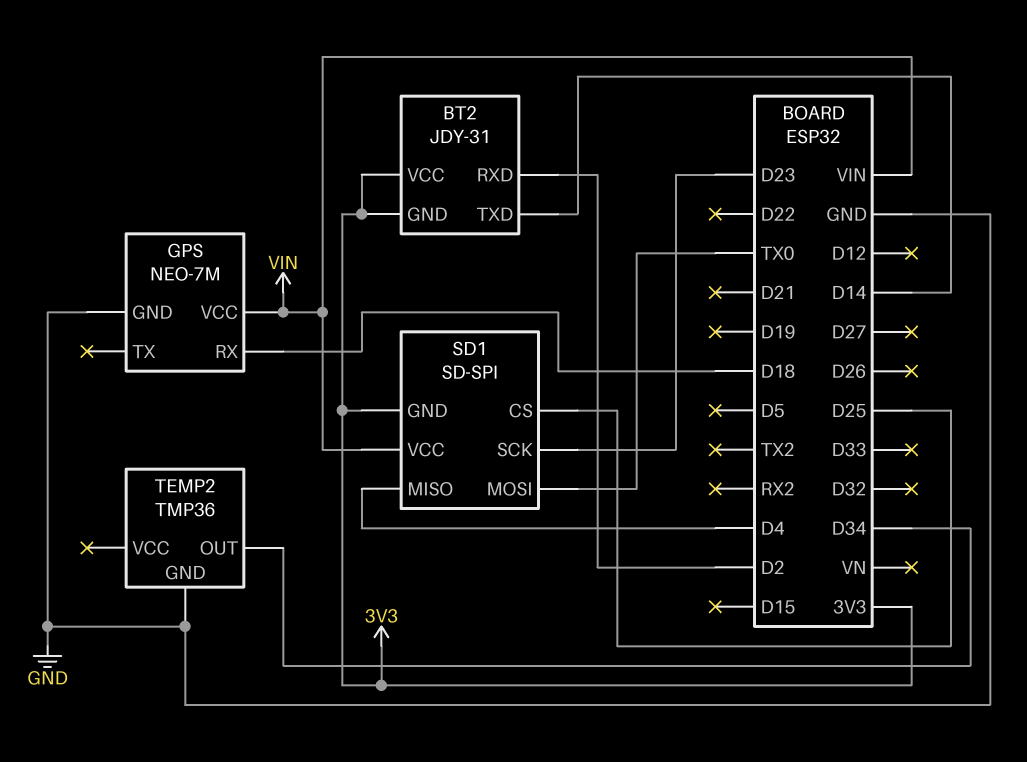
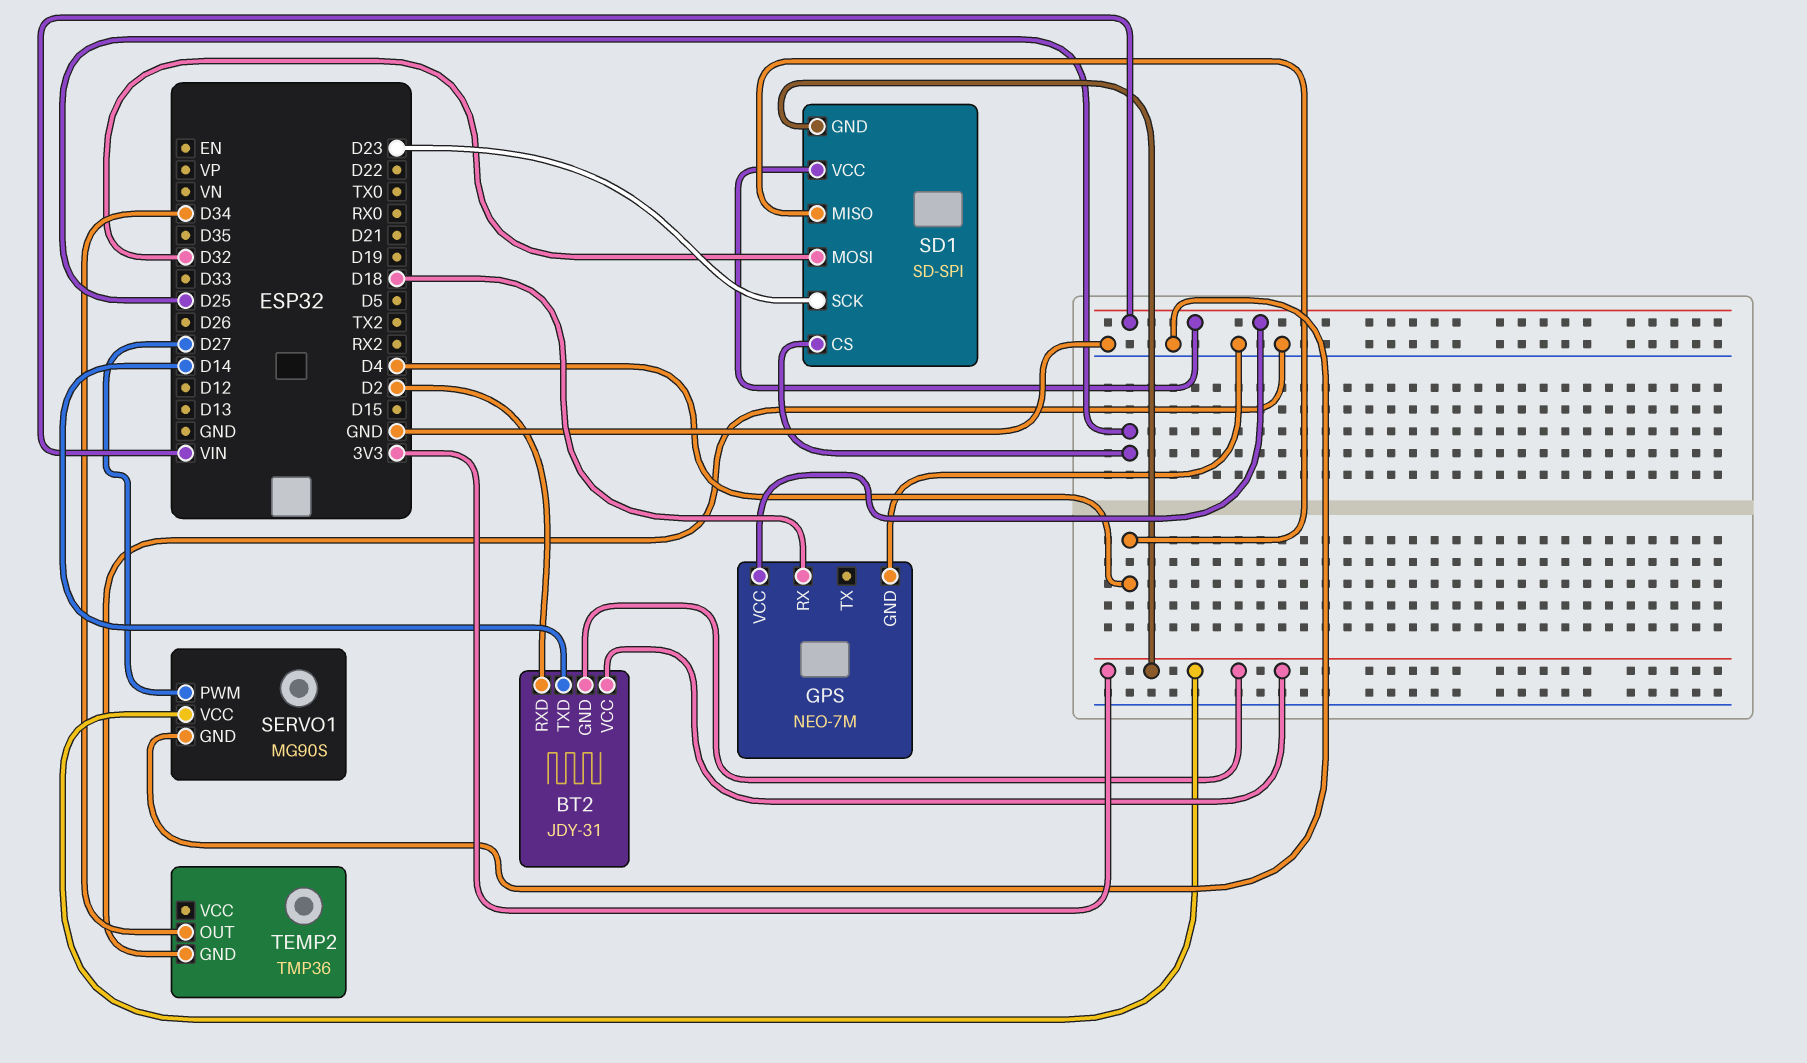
SD1 pin MOSI: TX0 -> D32
SERVO1: none -> MG90S
SERVO1 pin GND: none -> GND
SERVO1 pin PWM: none -> D27
SERVO1 pin VCC: none -> 3V3

